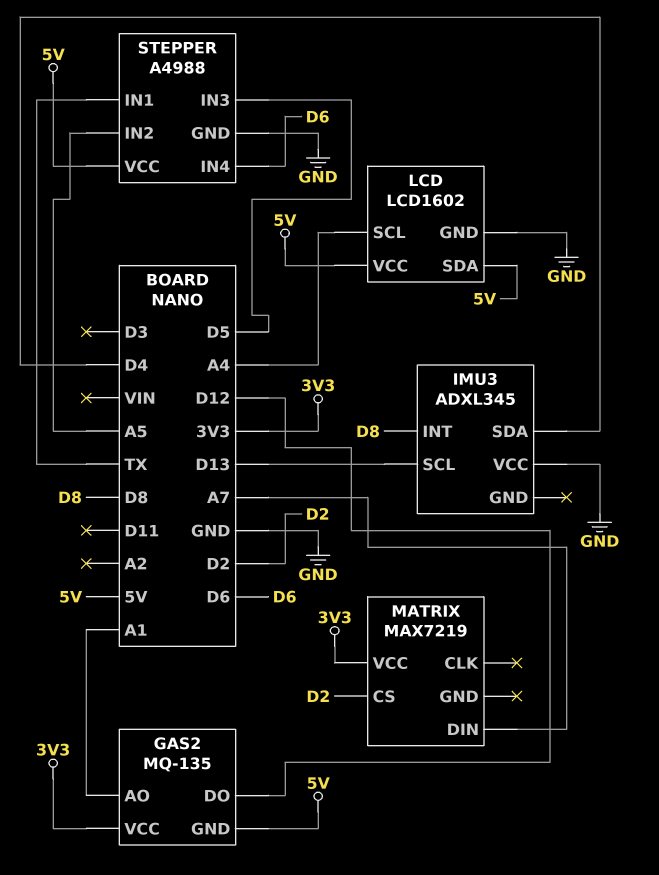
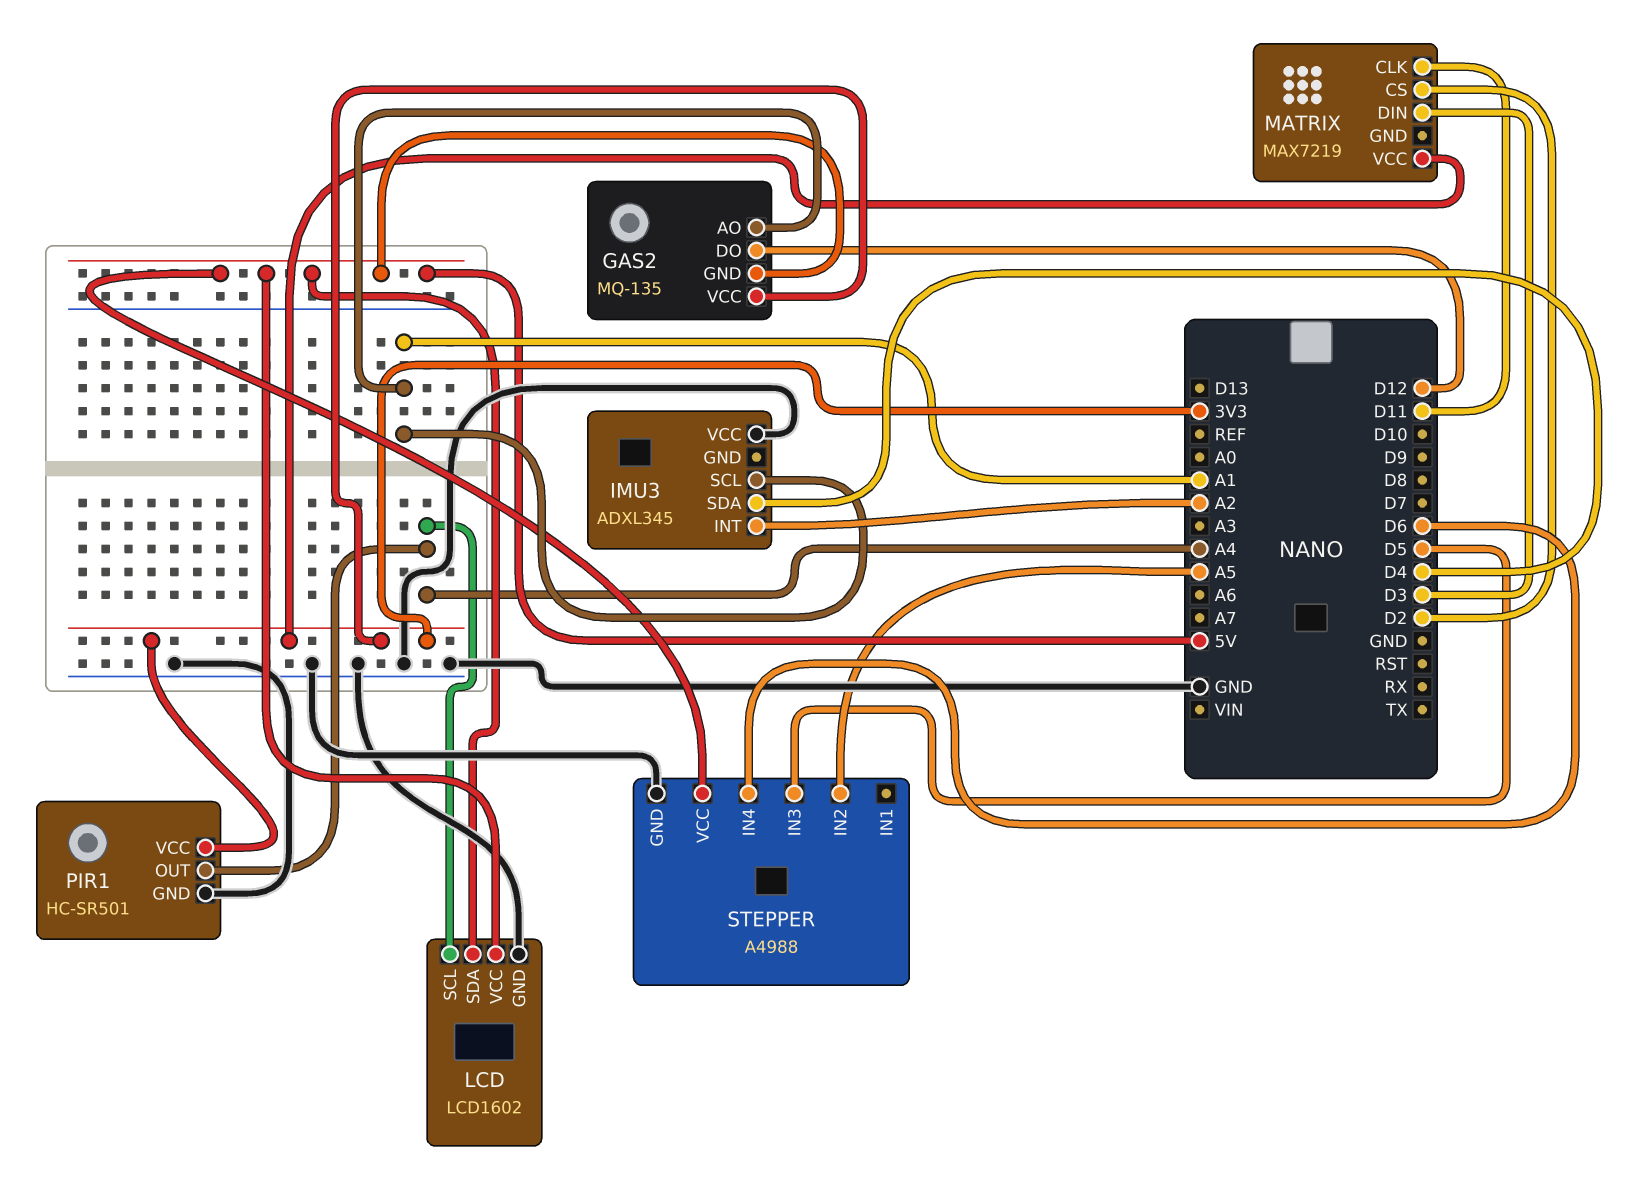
IMU3 pin INT: D8 -> A2
IMU3 pin SCL: D13 -> A1
MATRIX pin CLK: none -> D11
MATRIX pin DIN: A7 -> D3
PIR1: none -> HC-SR501
PIR1 pin GND: none -> GND
PIR1 pin OUT: none -> A4
PIR1 pin VCC: none -> 3V3
STEPPER pin IN1: TX -> none

